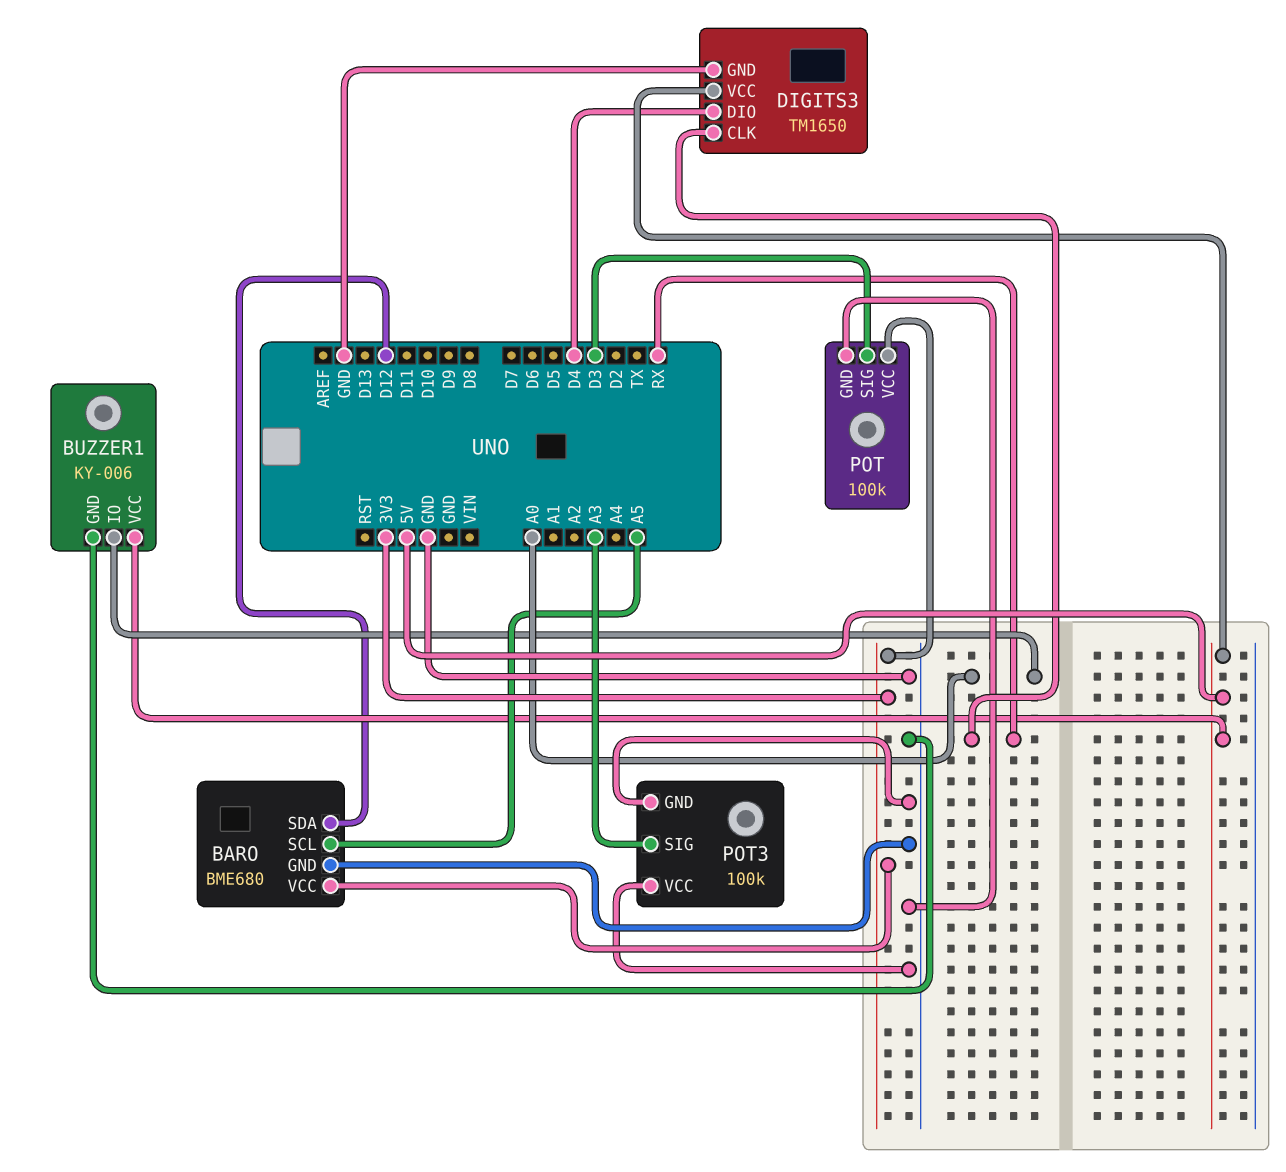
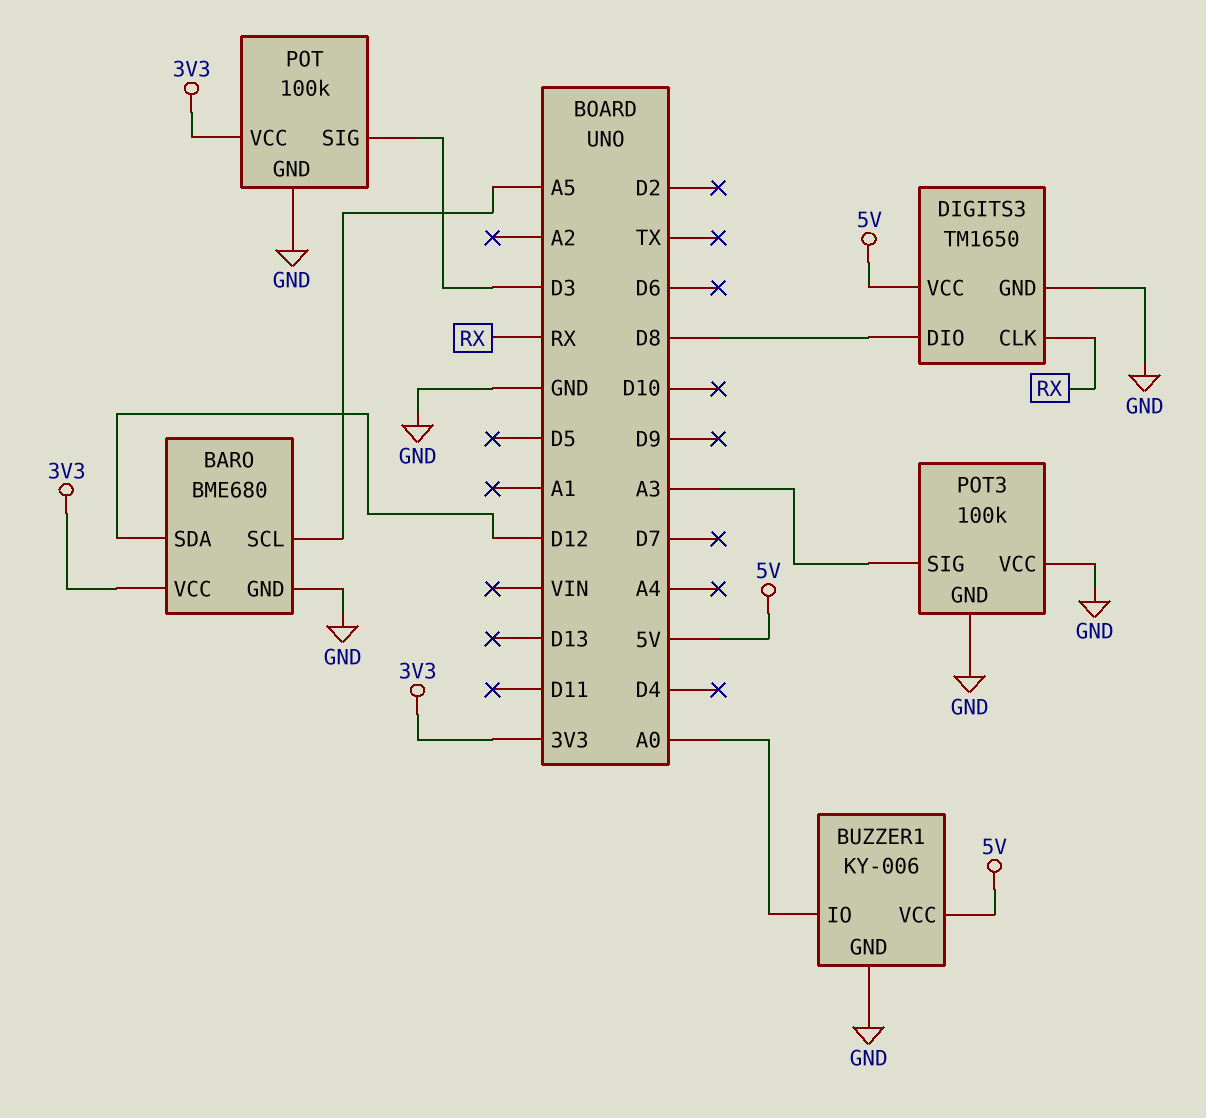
DIGITS3 pin DIO: D4 -> D8

